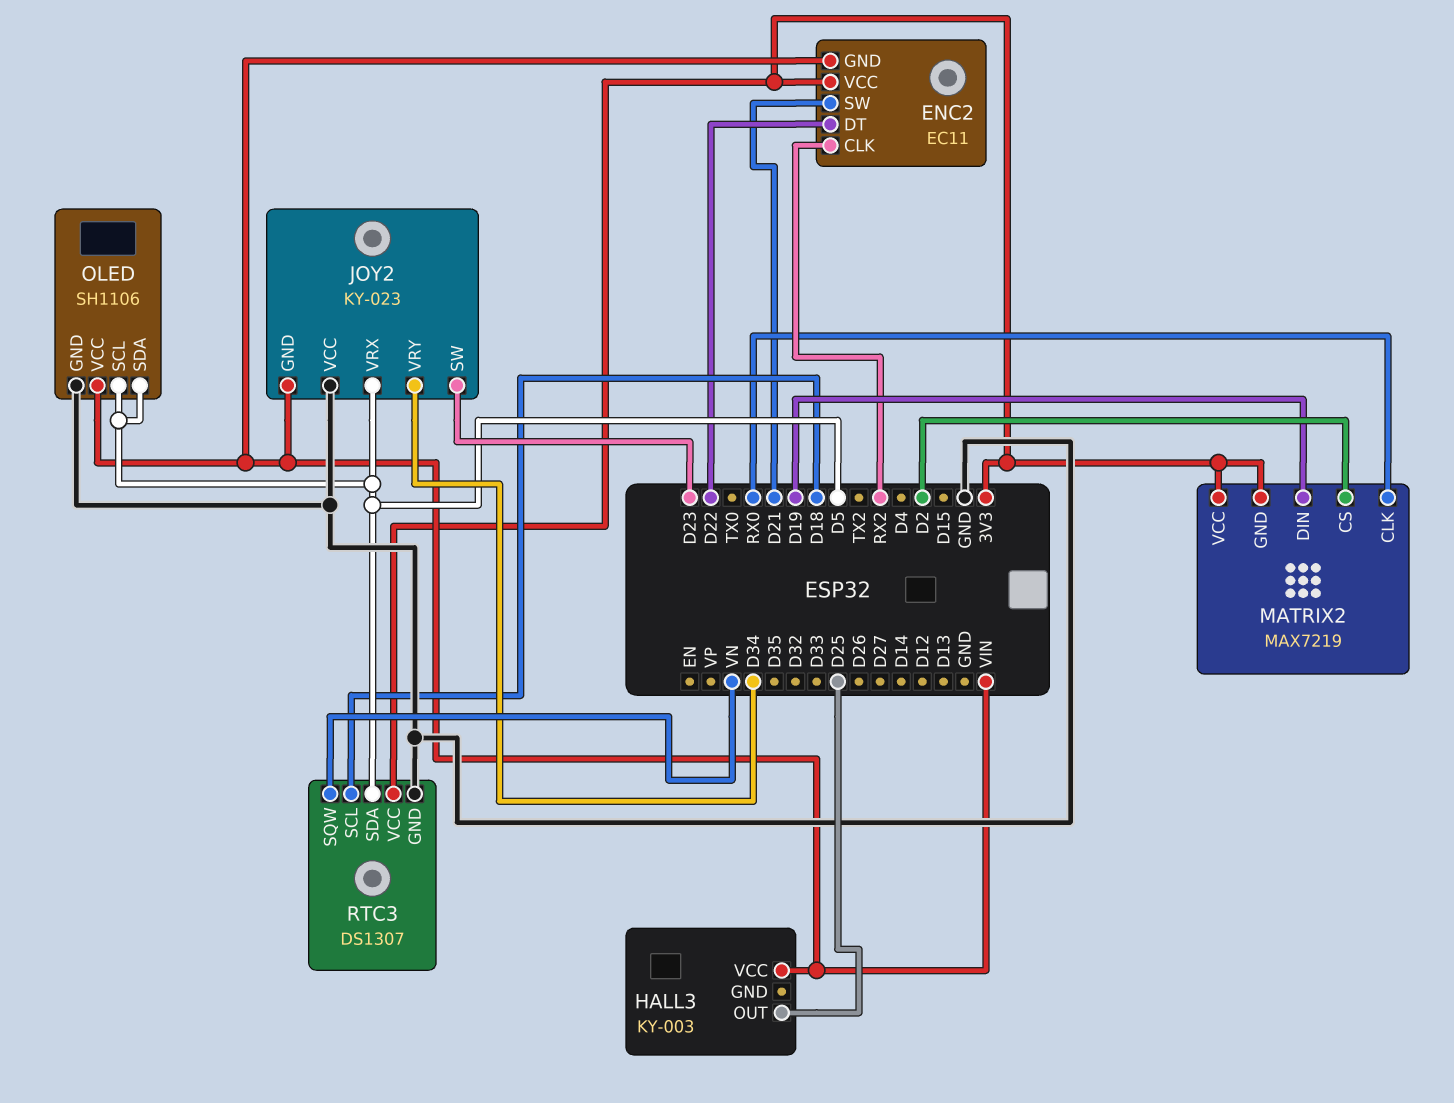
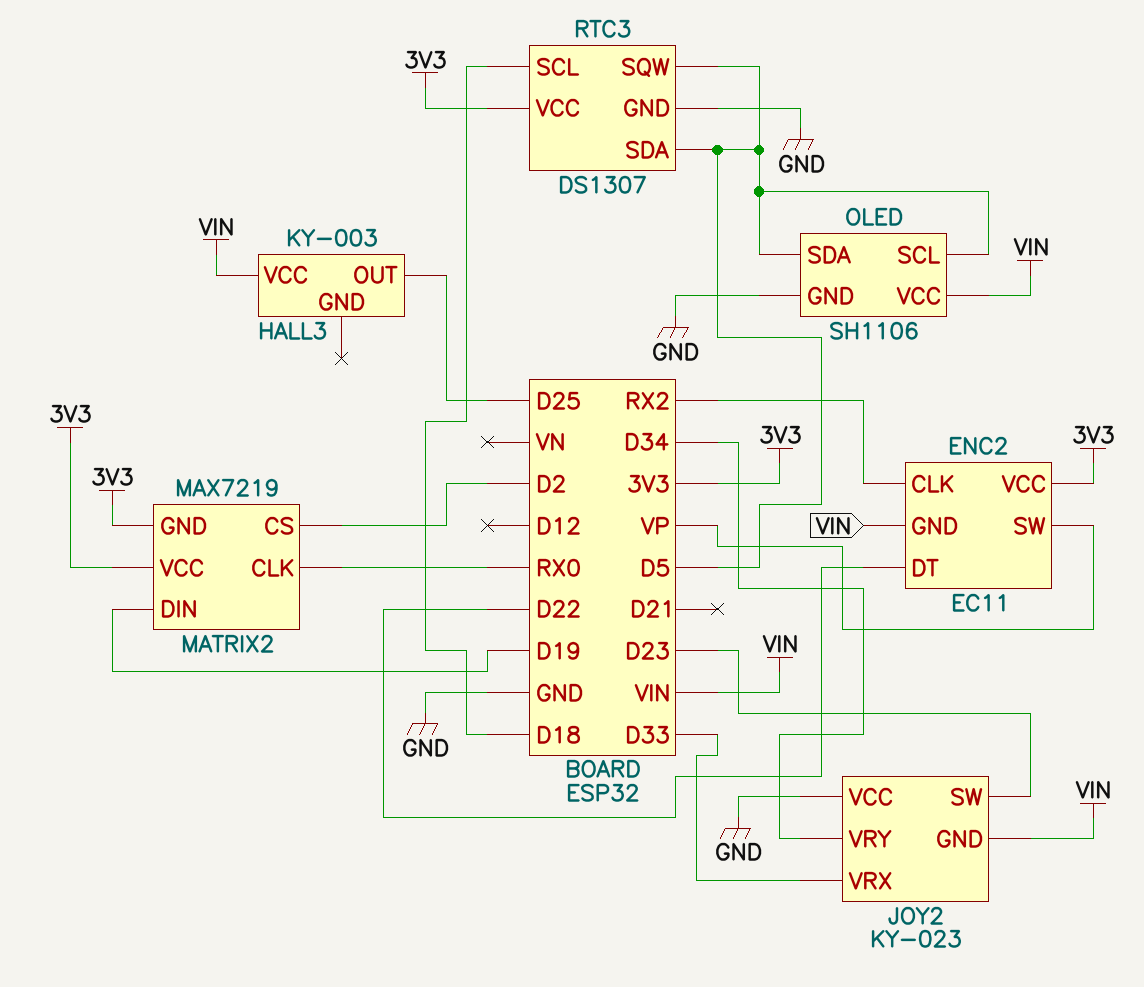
ENC2 pin SW: D21 -> VP
JOY2 pin VRX: D5 -> D33
RTC3 pin SQW: VN -> D5

